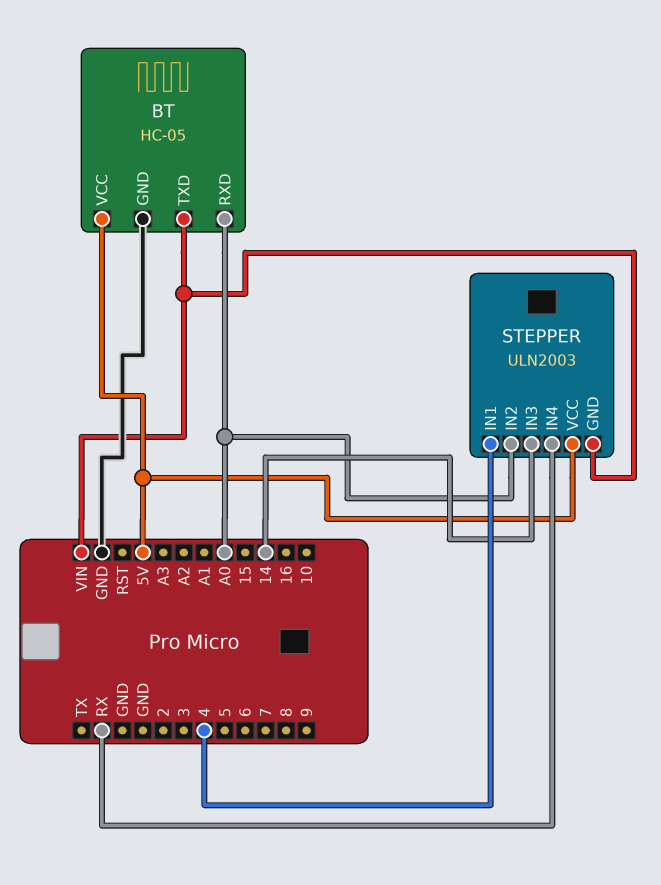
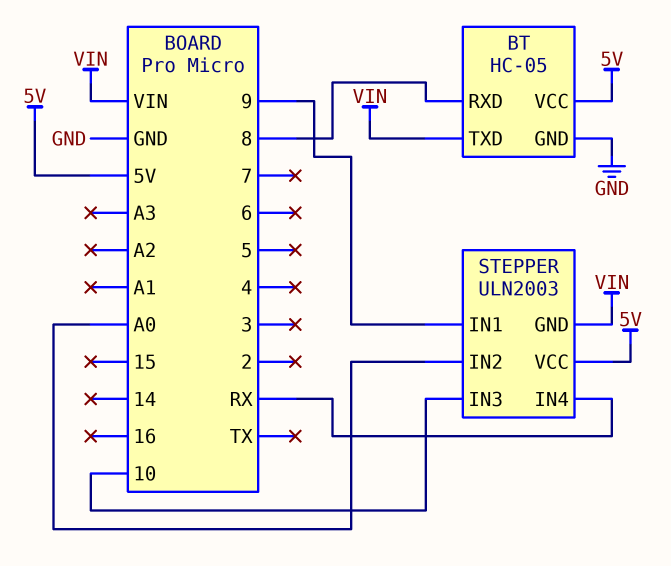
BT pin RXD: A0 -> 8
STEPPER pin IN1: 4 -> 9
STEPPER pin IN3: 14 -> 10

